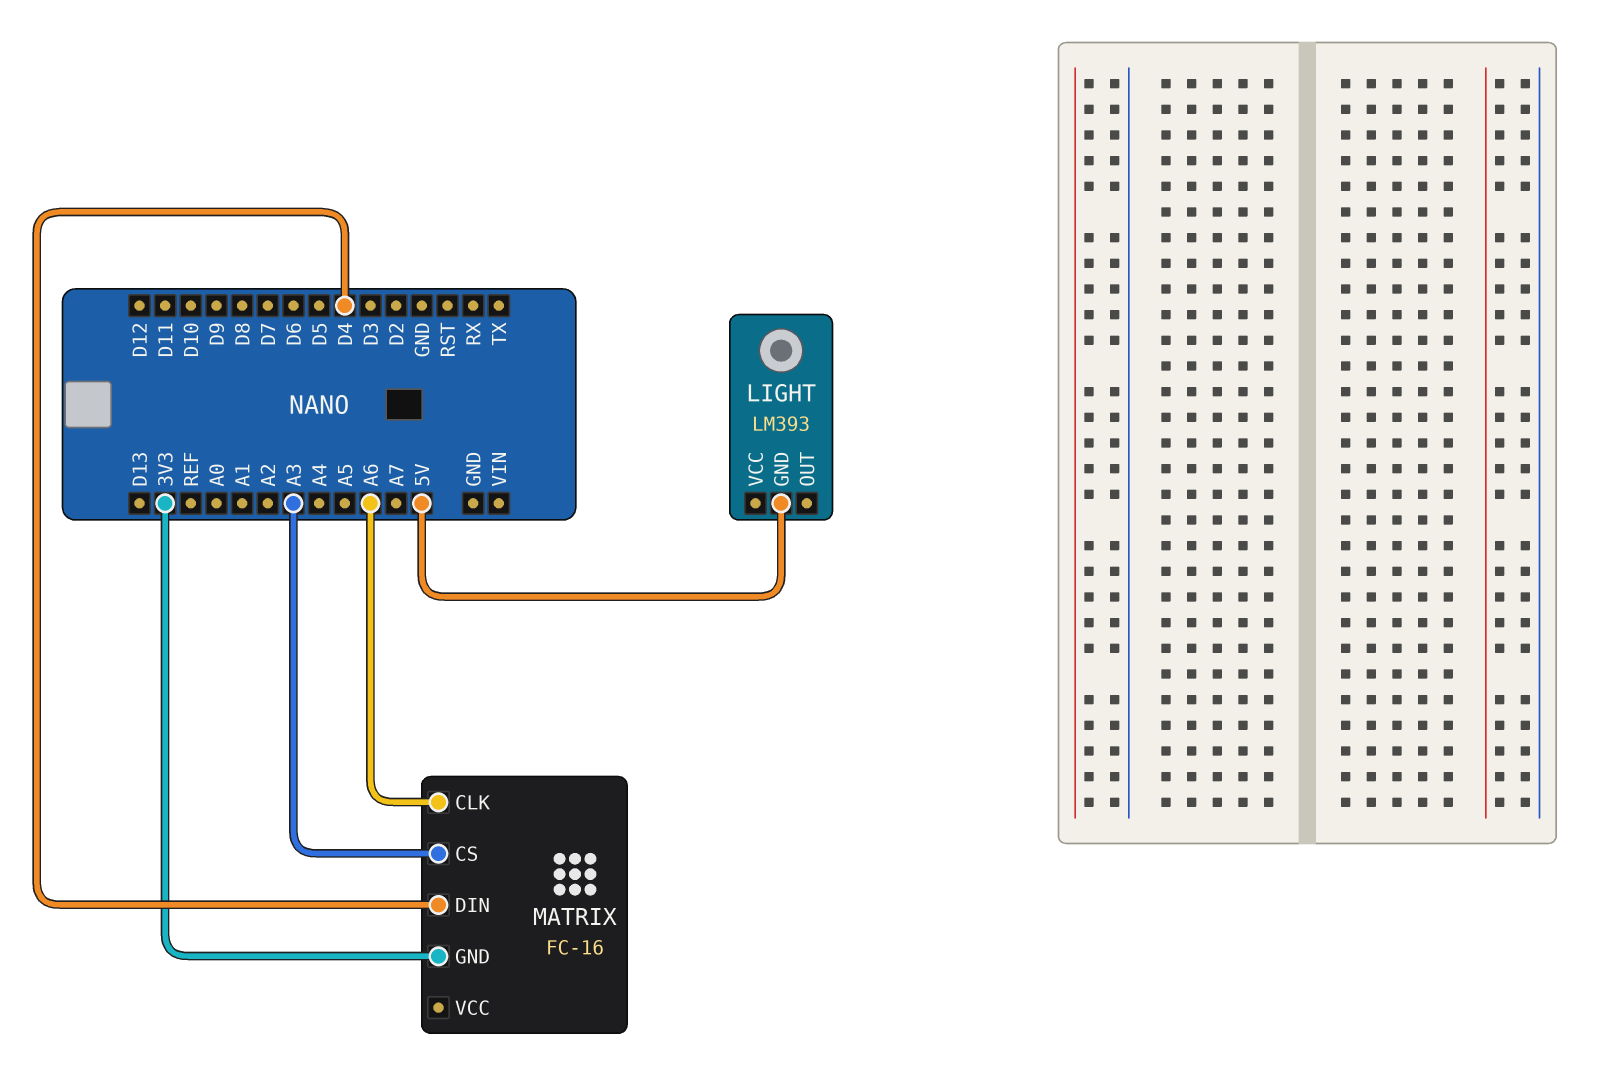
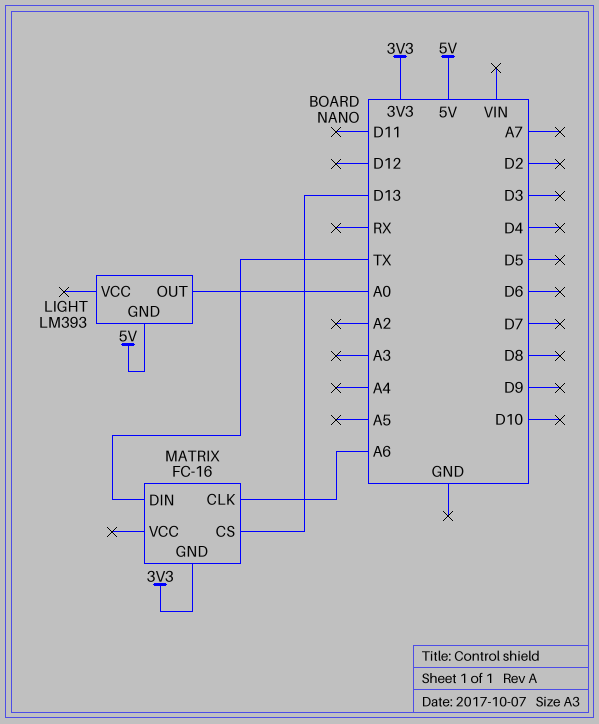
LIGHT pin OUT: none -> A0
MATRIX pin CS: A3 -> D13
MATRIX pin DIN: D4 -> TX

